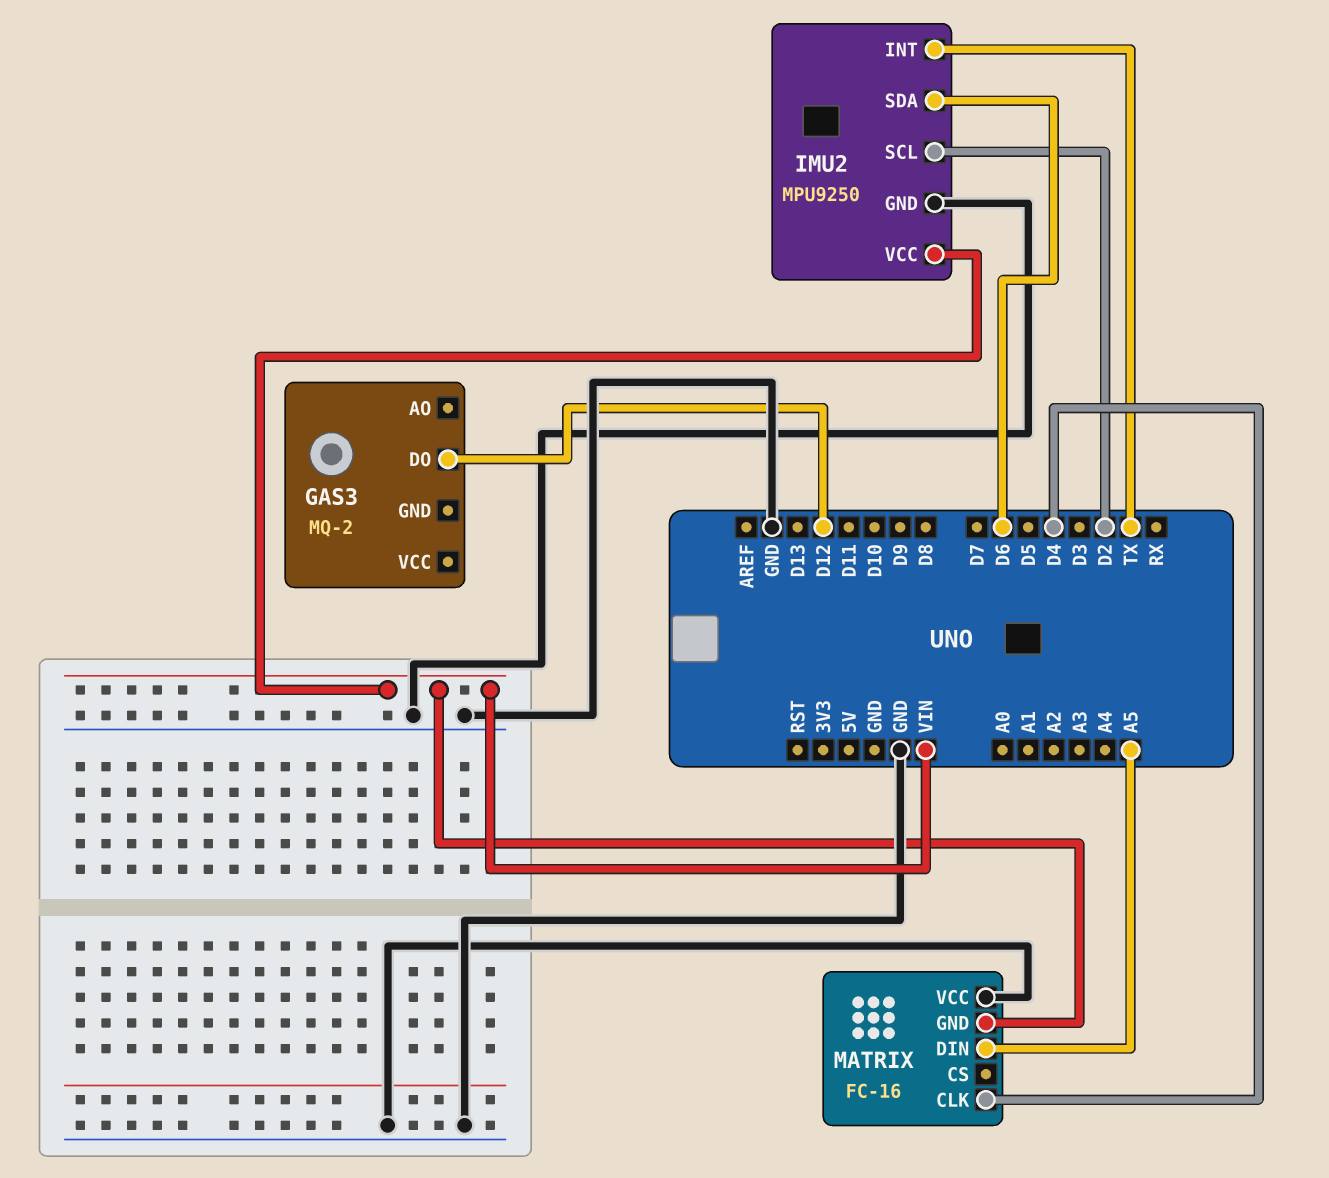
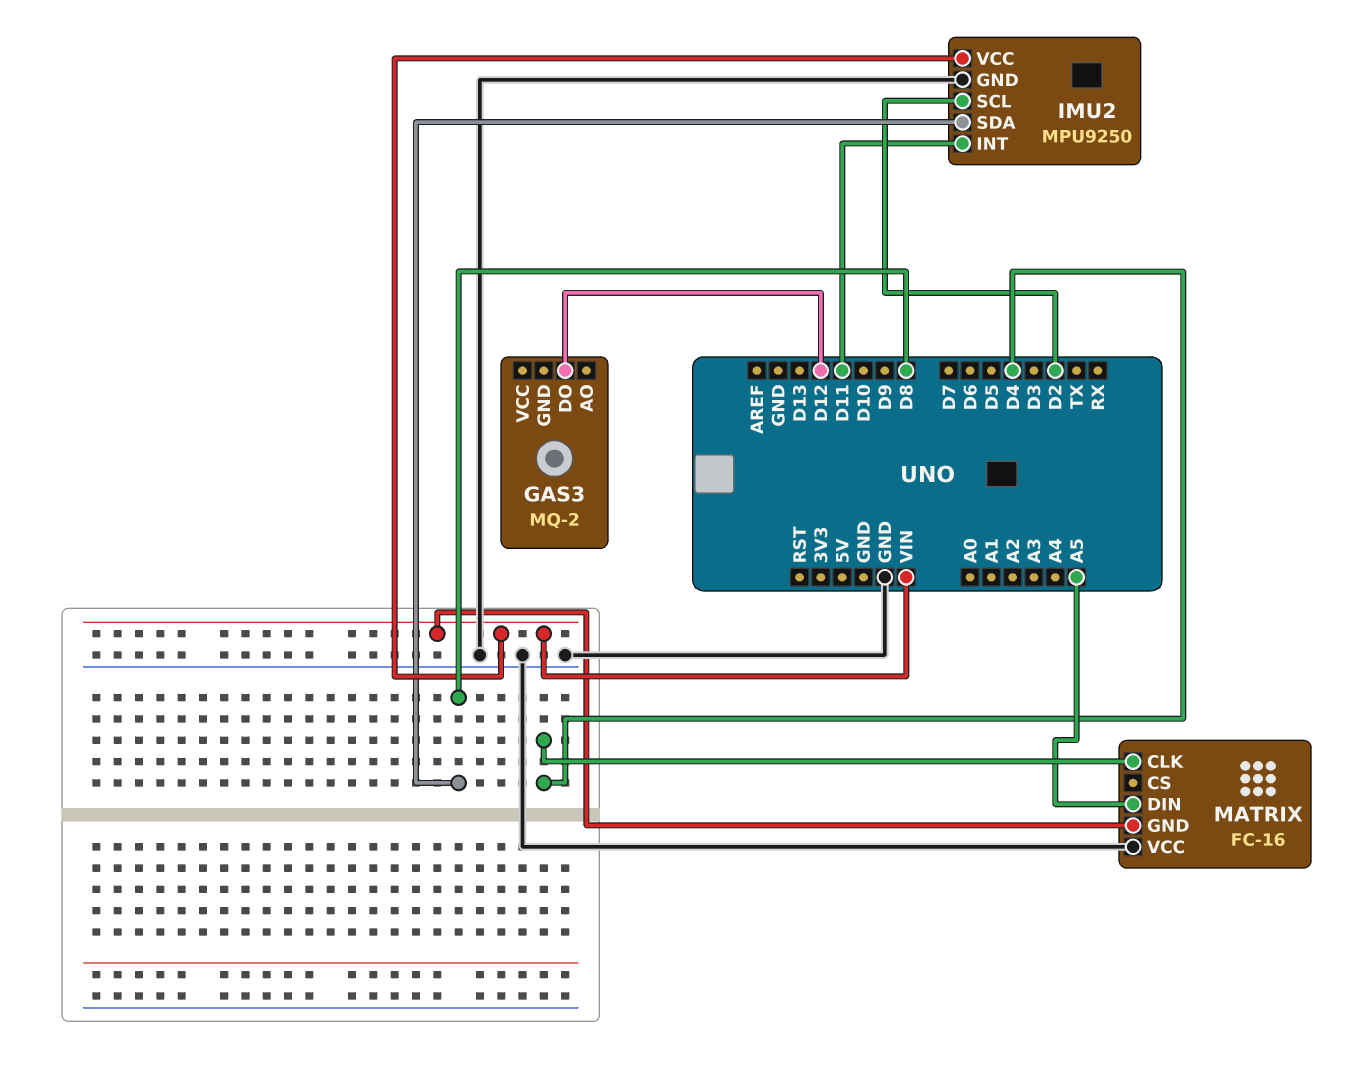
IMU2 pin INT: TX -> D11
IMU2 pin SDA: D6 -> D8

